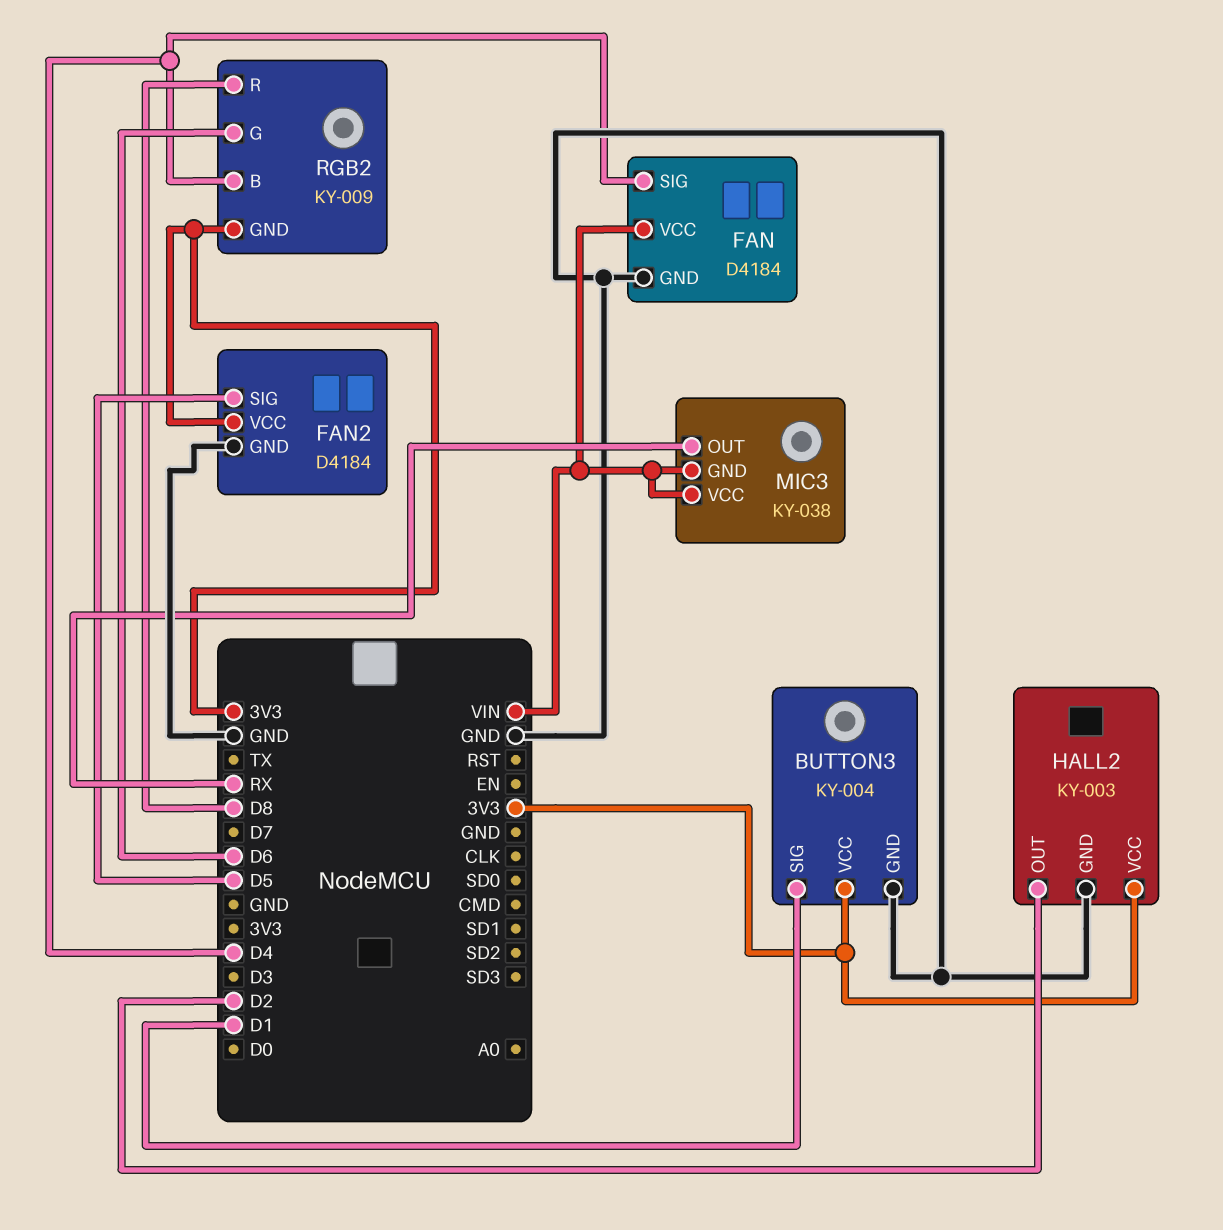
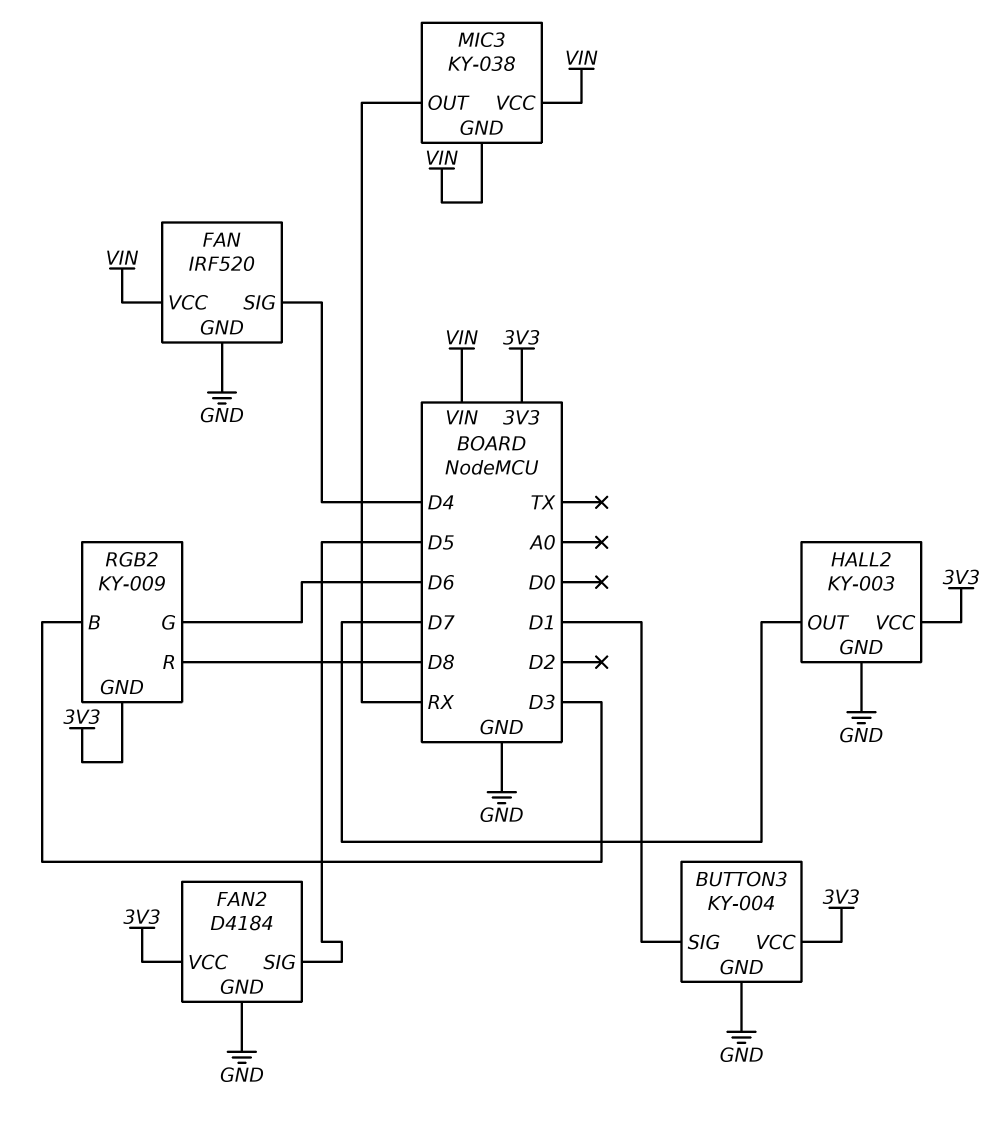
FAN: D4184 -> IRF520
HALL2 pin OUT: D2 -> D7
RGB2 pin B: D4 -> D3

